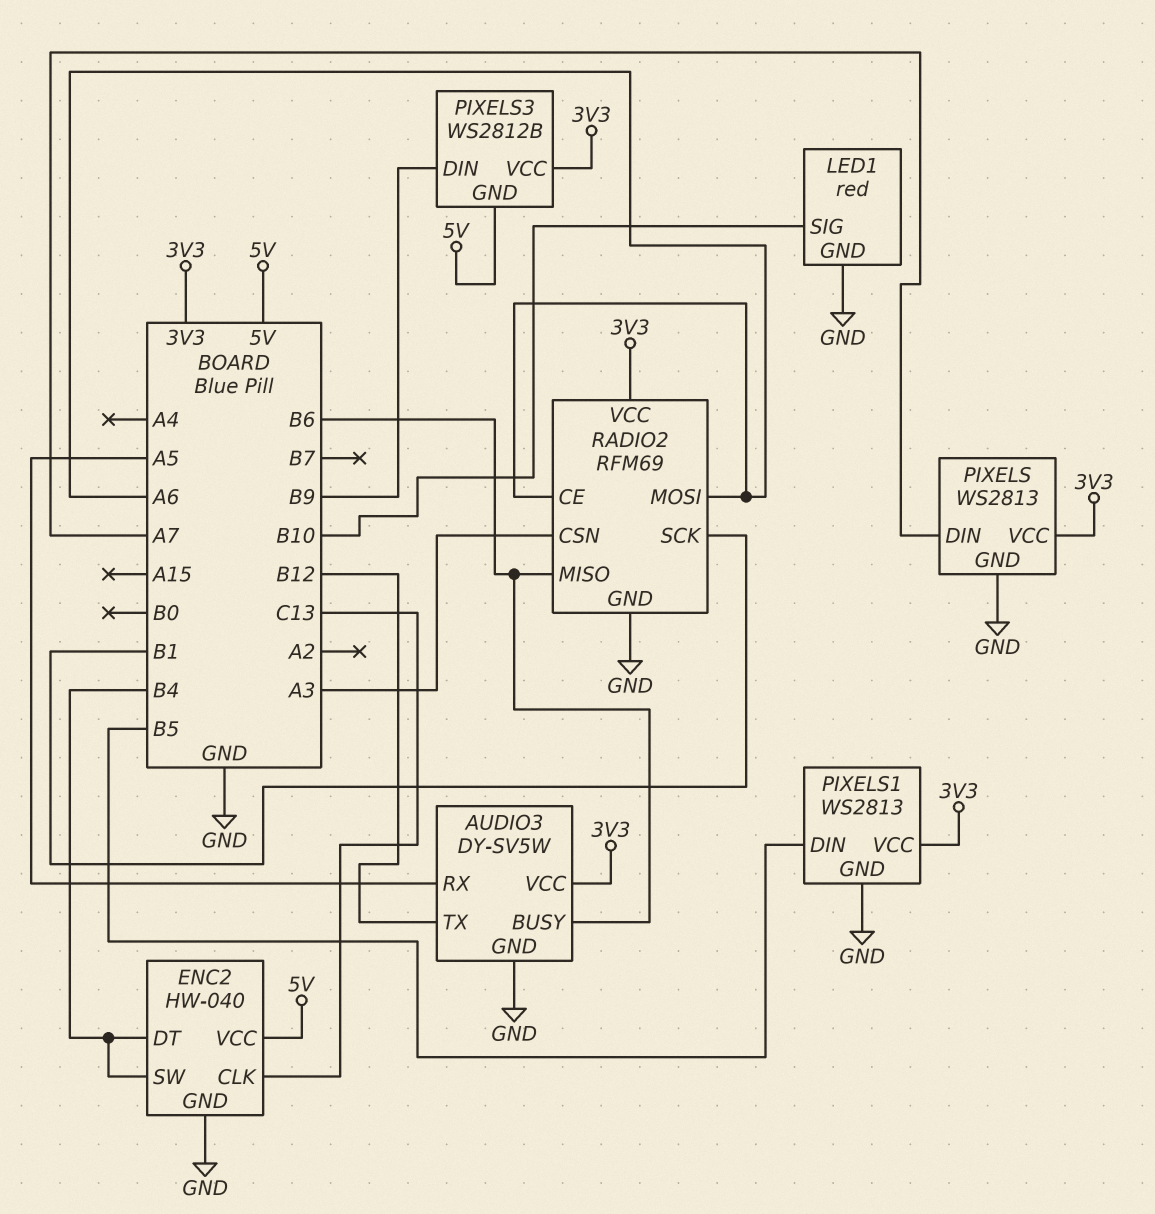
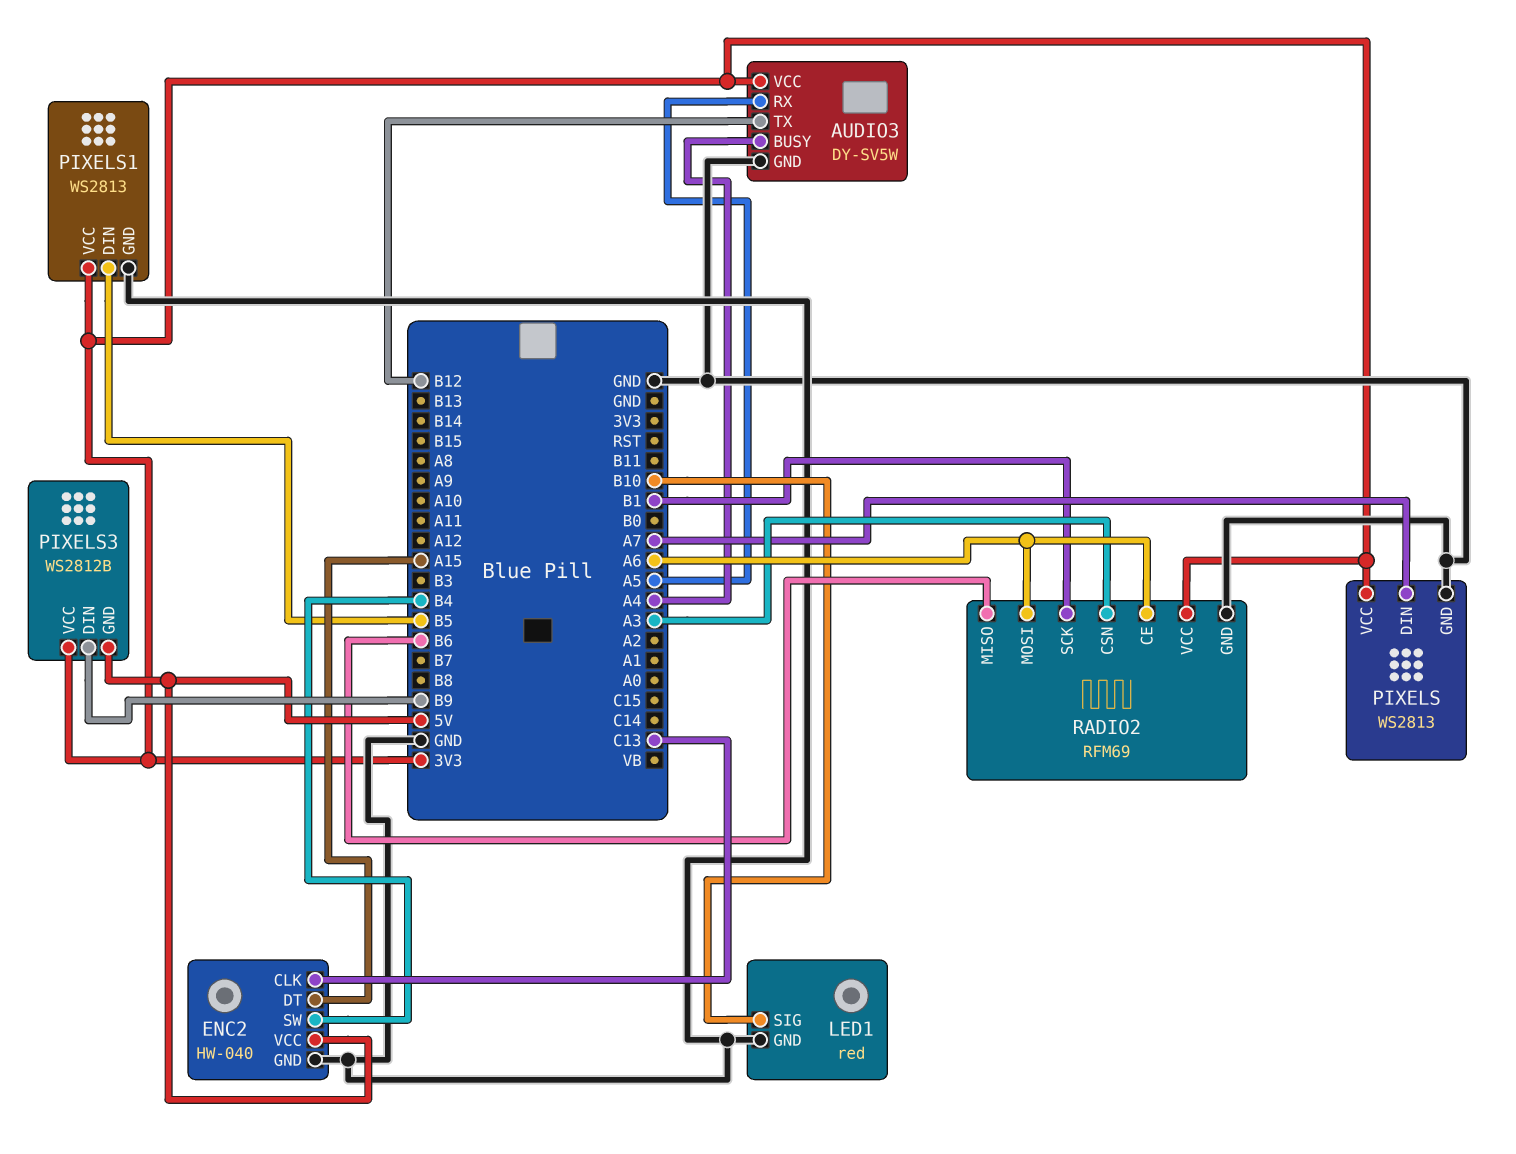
AUDIO3 pin BUSY: B6 -> A4
ENC2 pin DT: B4 -> A15

